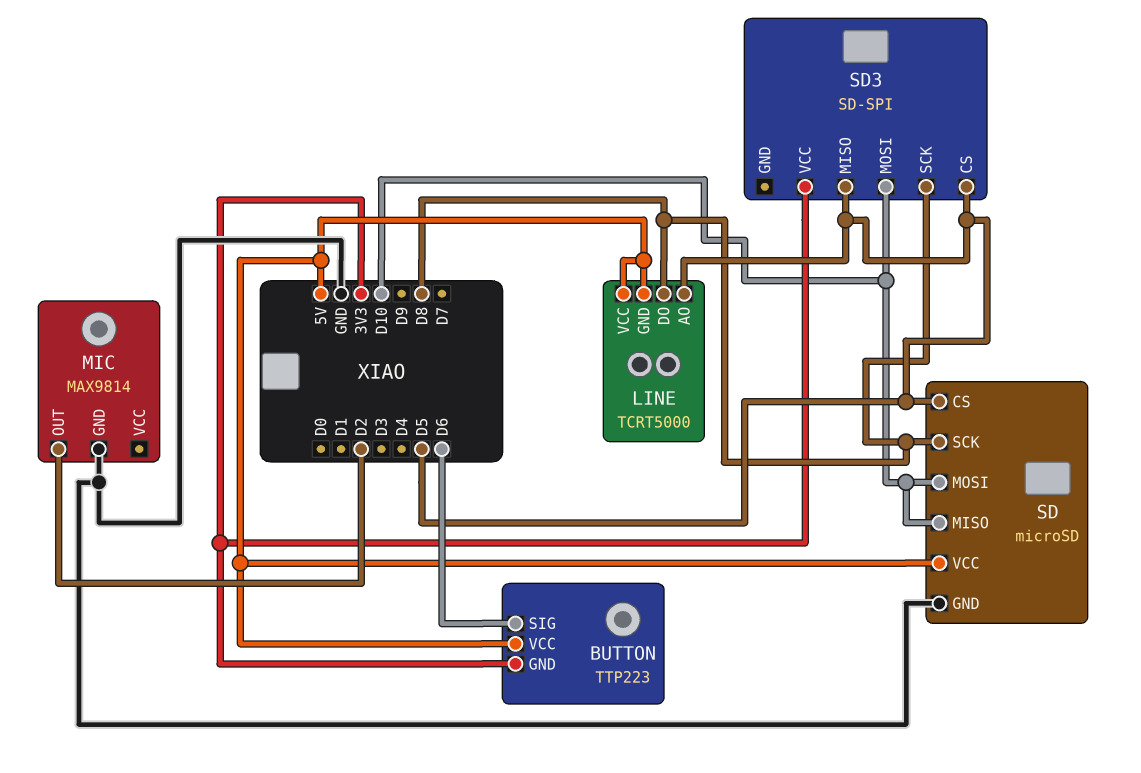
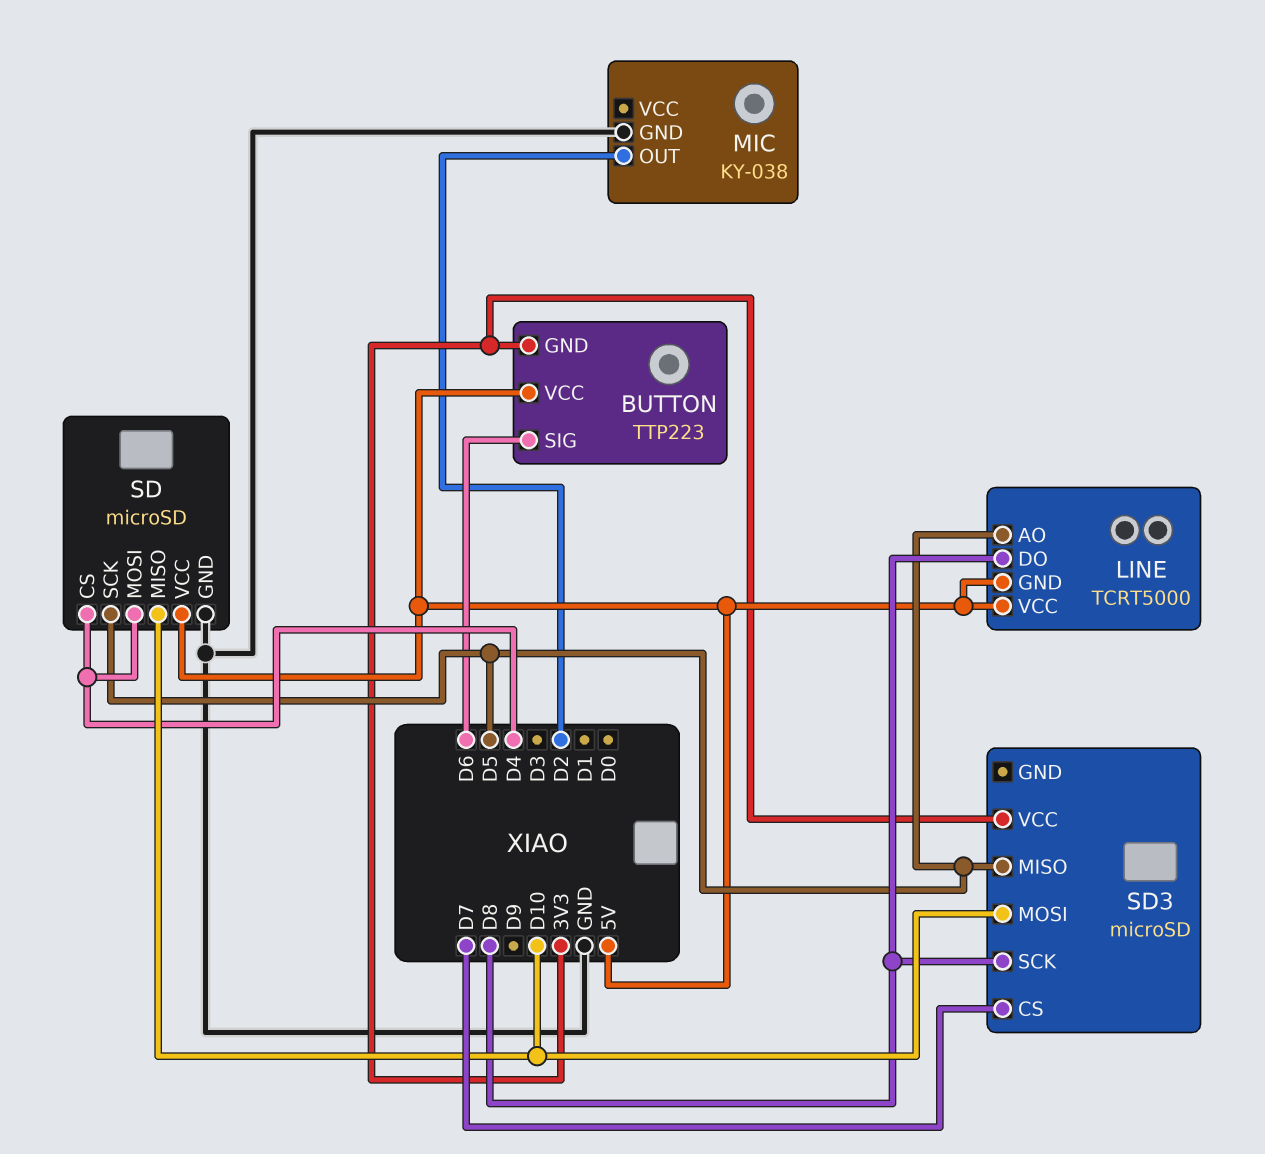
MIC: MAX9814 -> KY-038
SD pin CS: D5 -> D4
SD pin MOSI: D10 -> D4
SD pin SCK: D8 -> D5
SD3: SD-SPI -> microSD
SD3 pin CS: D5 -> D7

